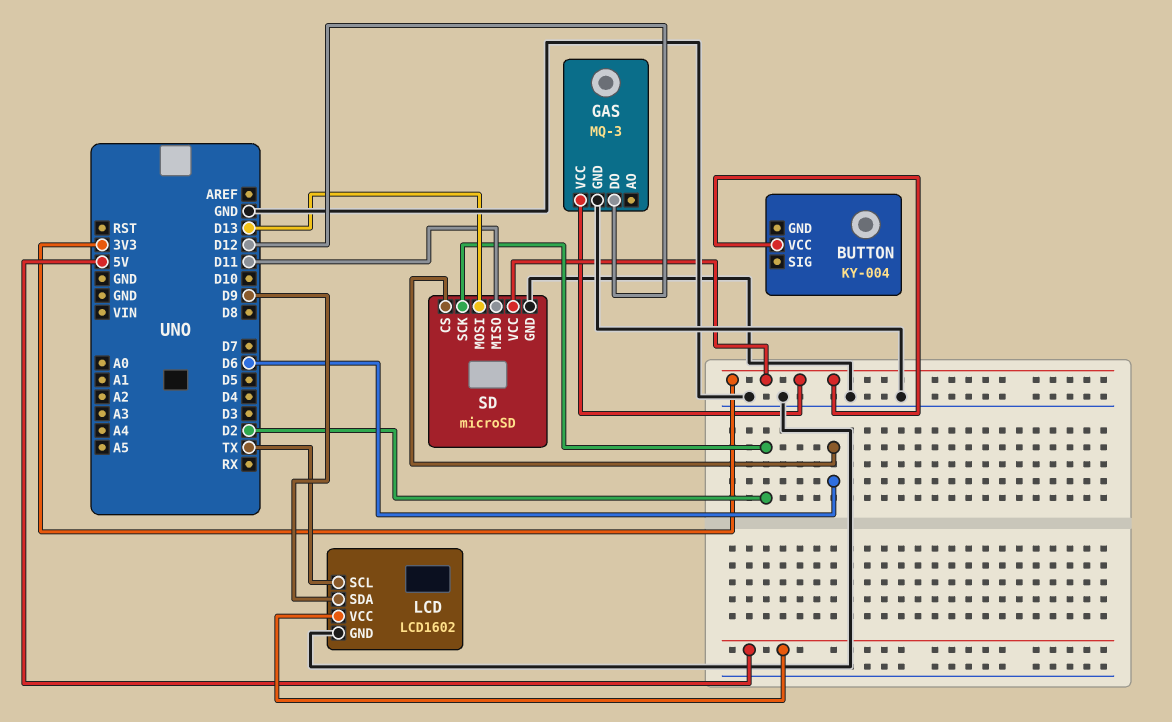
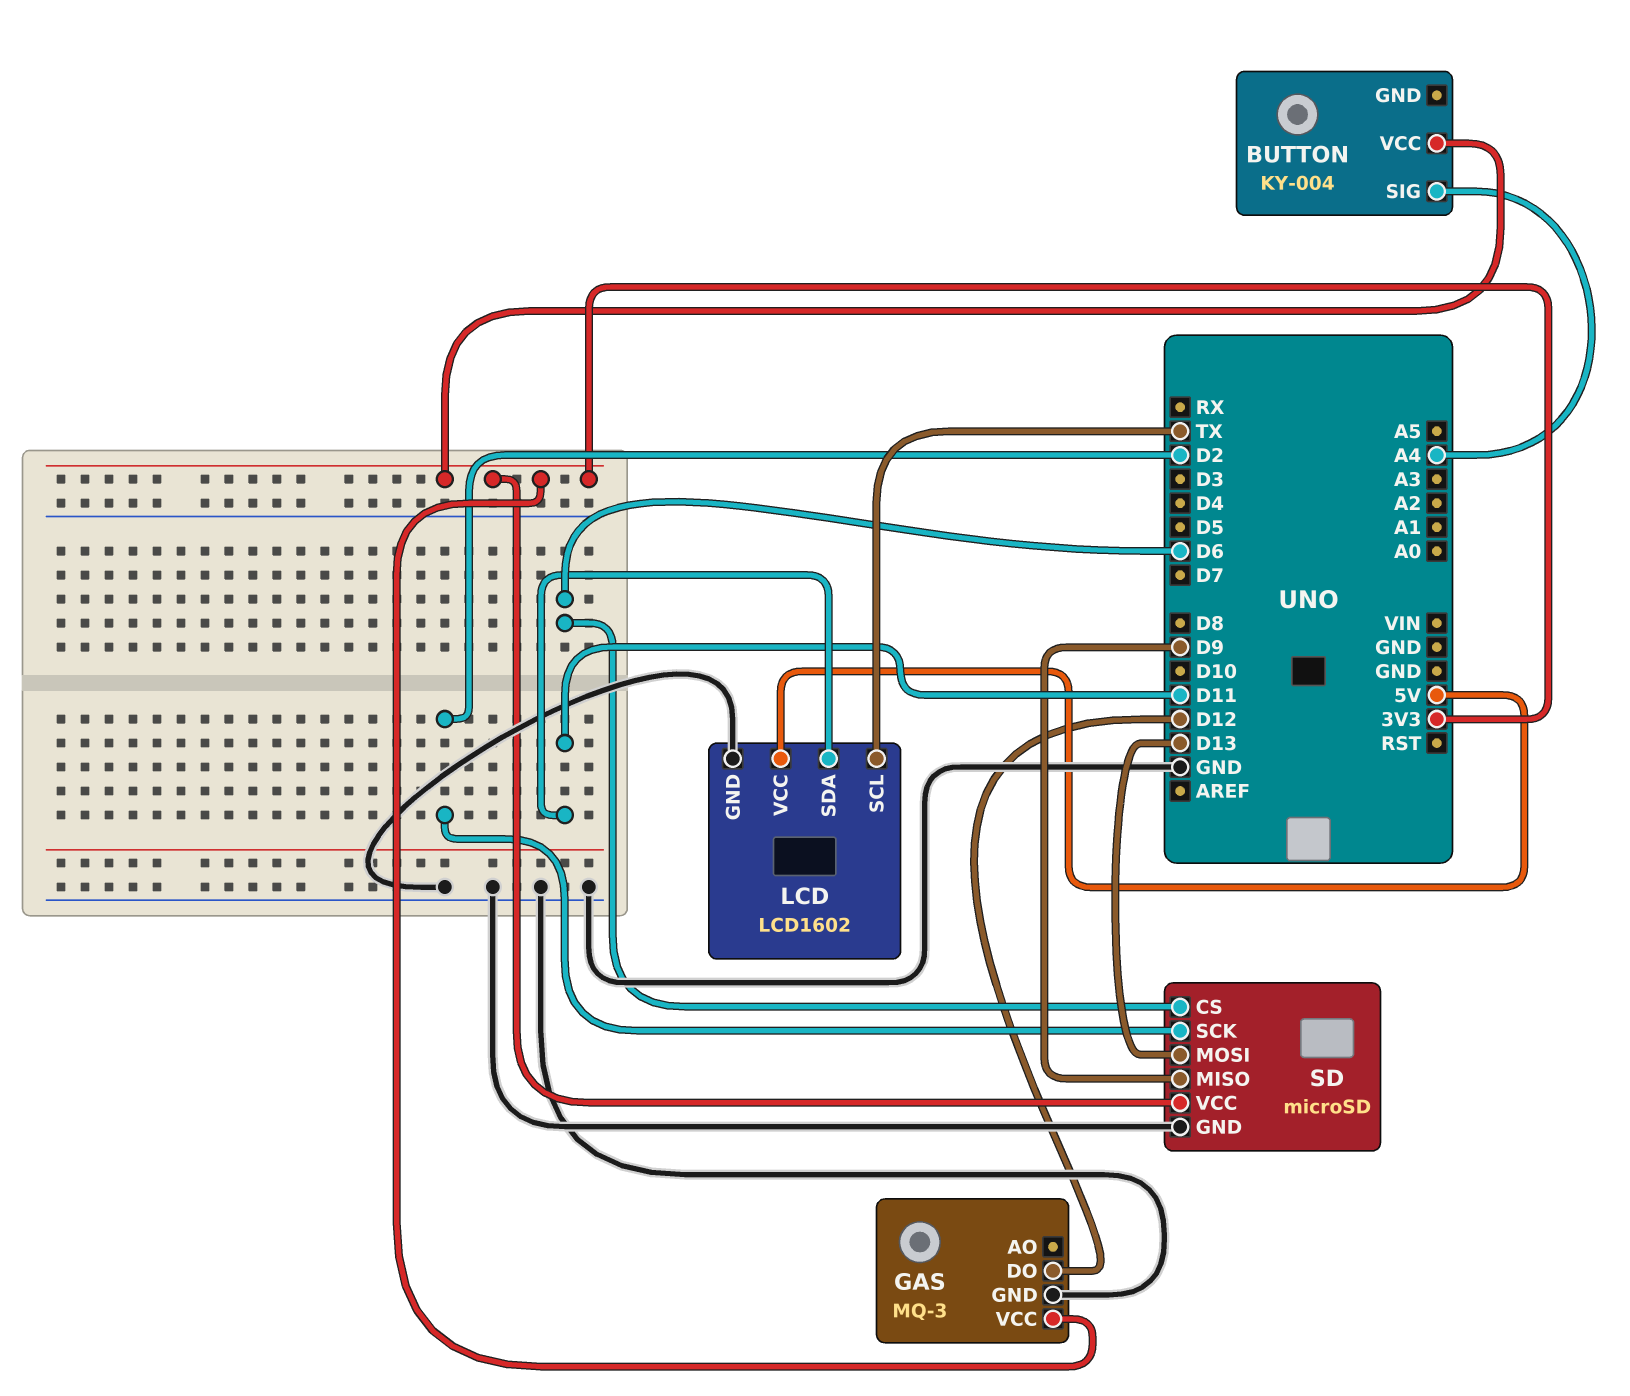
BUTTON pin SIG: none -> A4
LCD pin SDA: D9 -> D11
SD pin MISO: D11 -> D9

